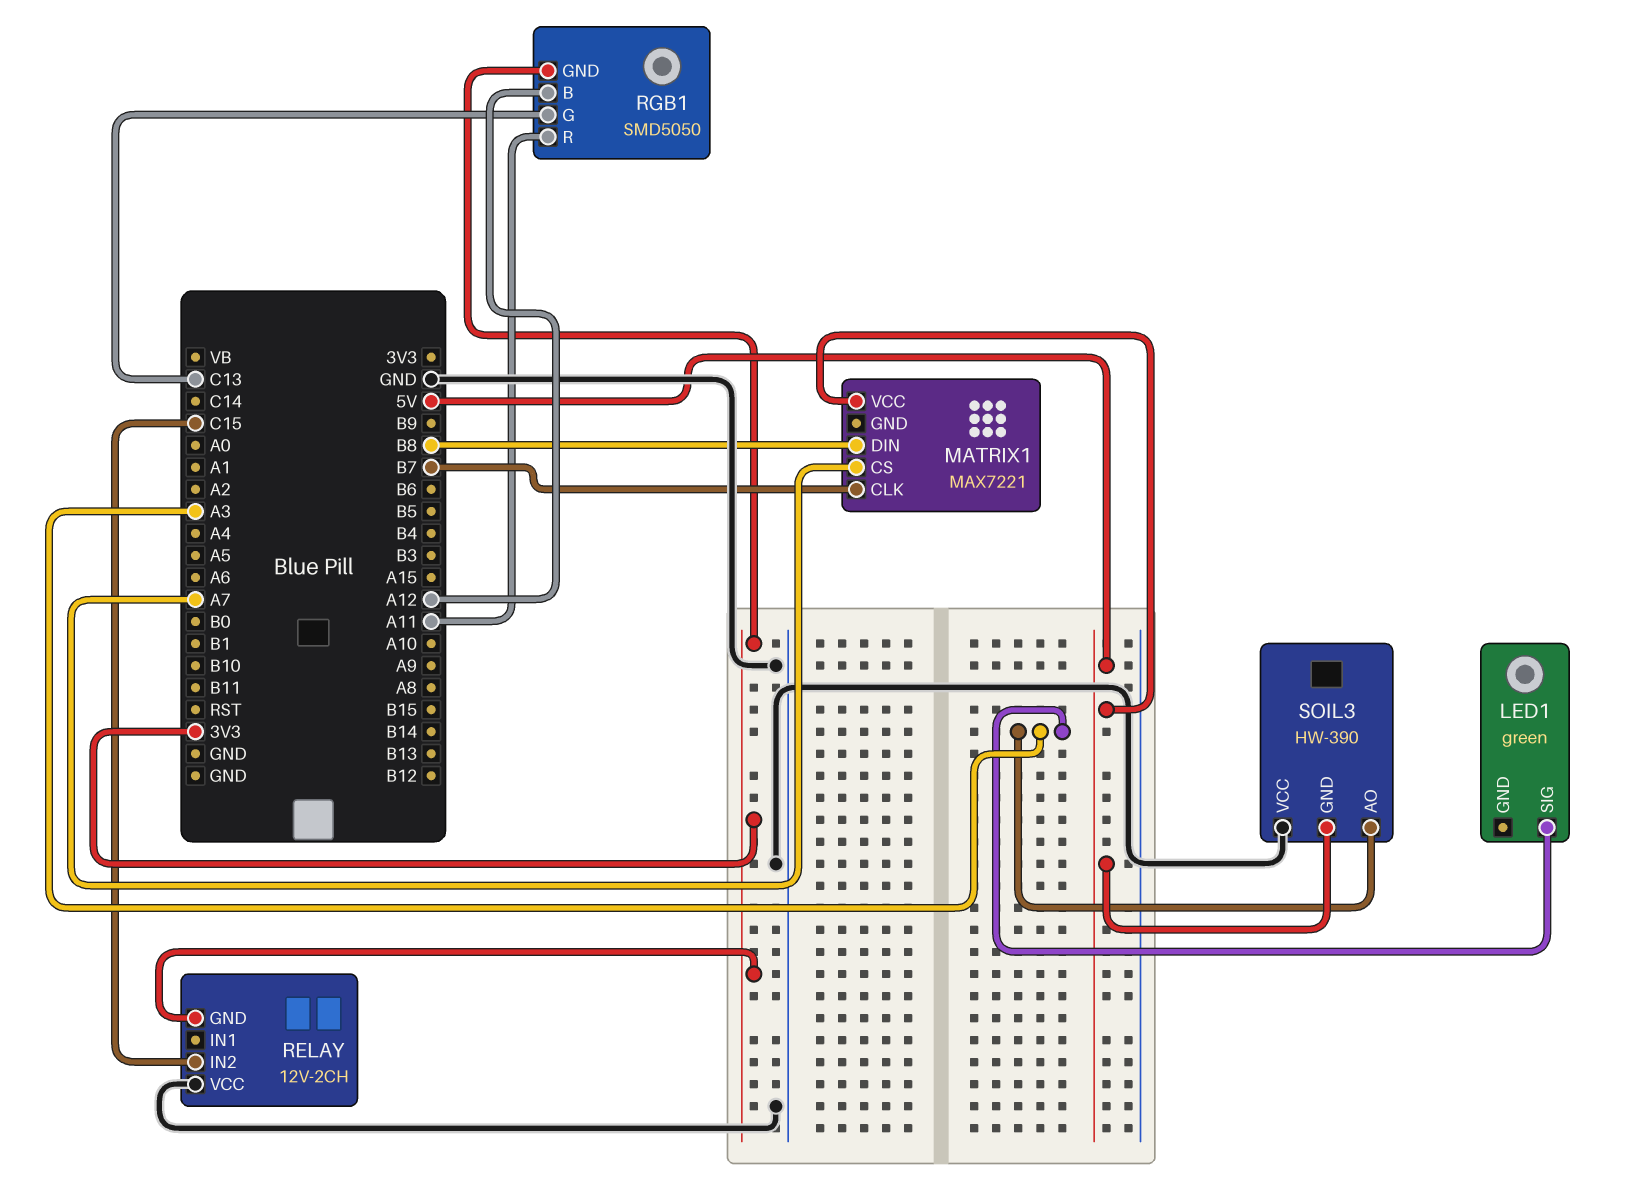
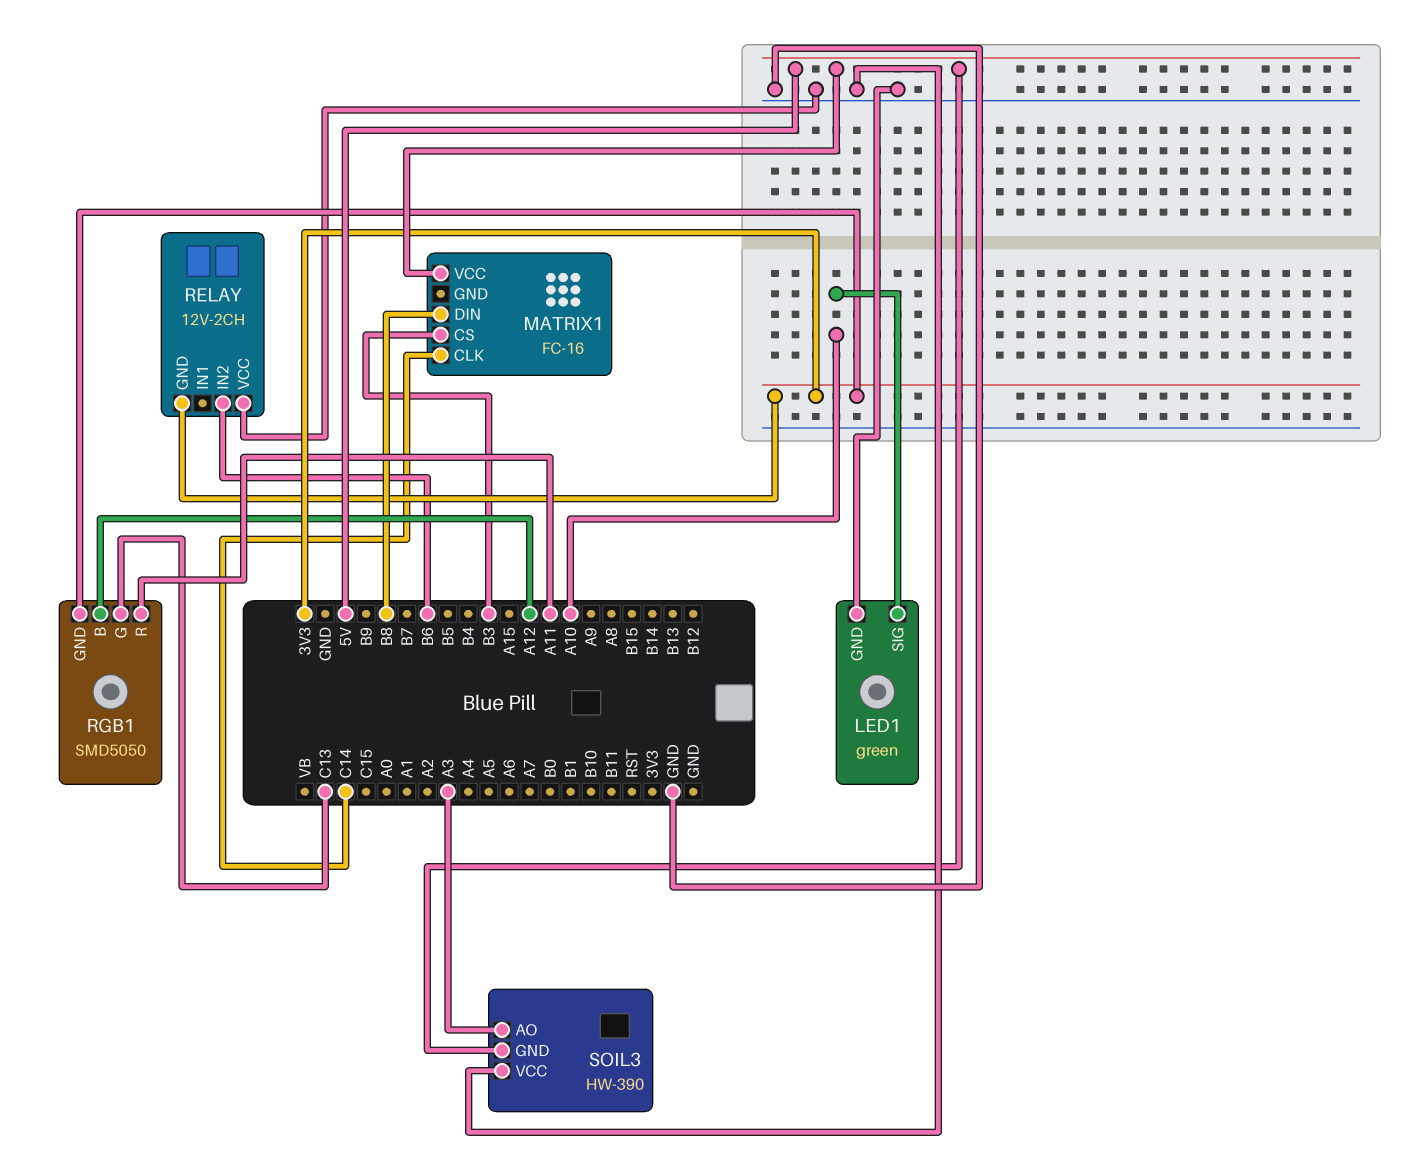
LED1 pin GND: none -> GND
LED1 pin SIG: A3 -> A10
MATRIX1: MAX7221 -> FC-16
MATRIX1 pin CLK: B7 -> C14
MATRIX1 pin CS: A7 -> B3
RELAY pin IN2: C15 -> B6

